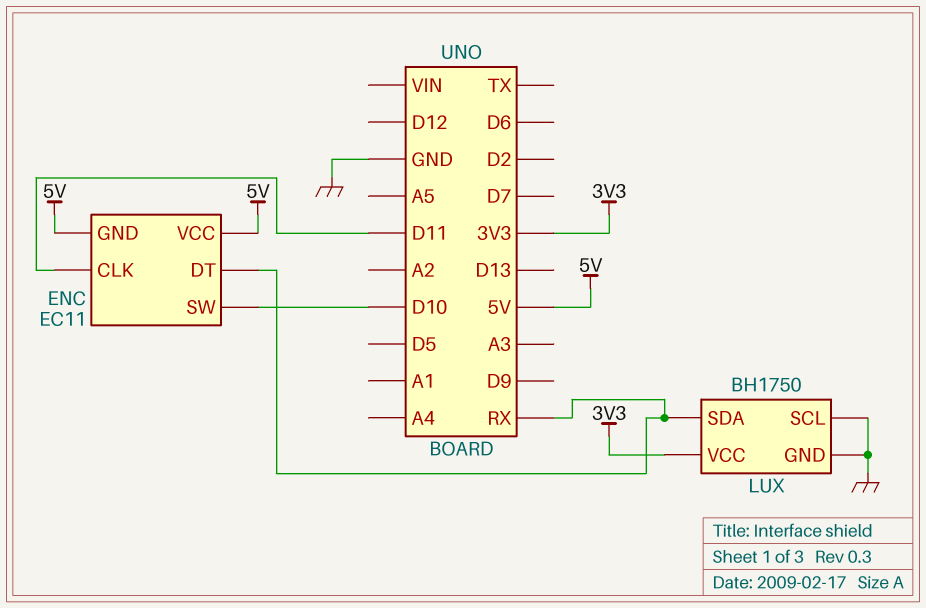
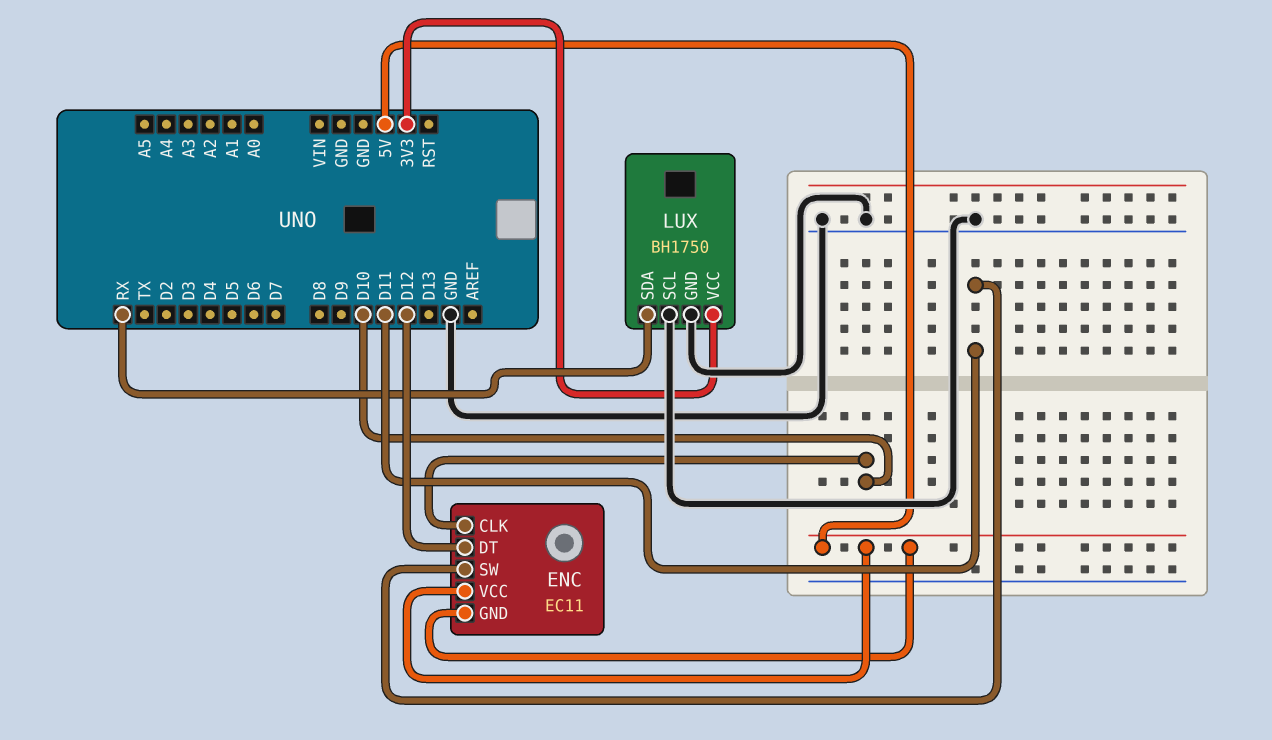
ENC pin CLK: D11 -> D10
ENC pin DT: RX -> D12
ENC pin SW: D10 -> D11

